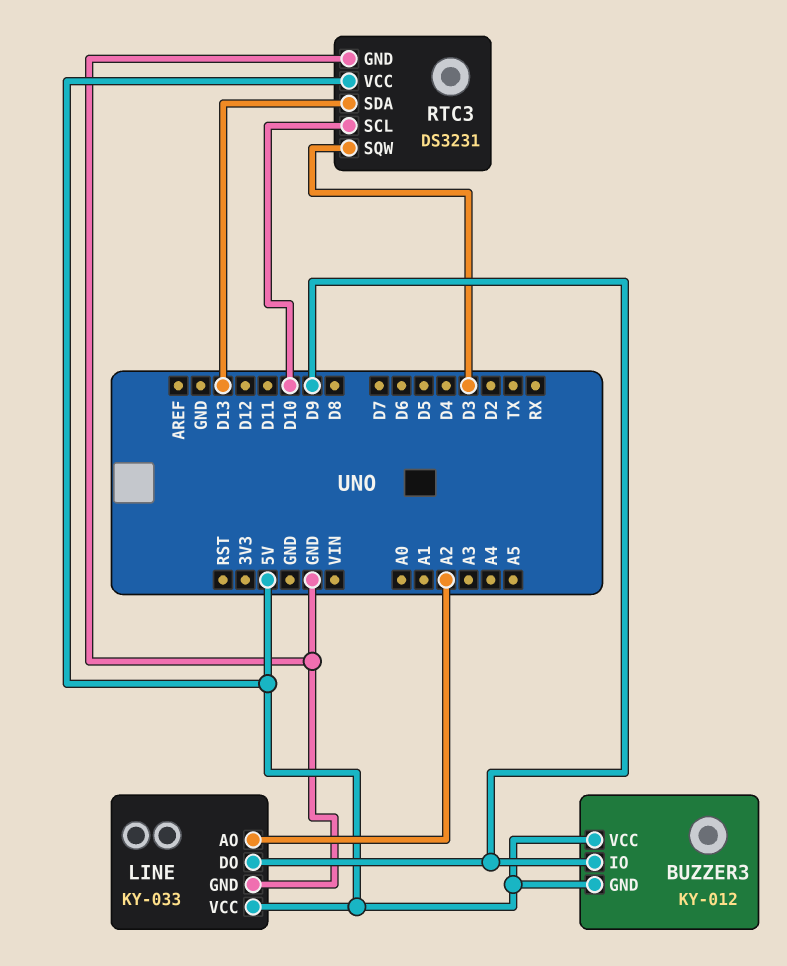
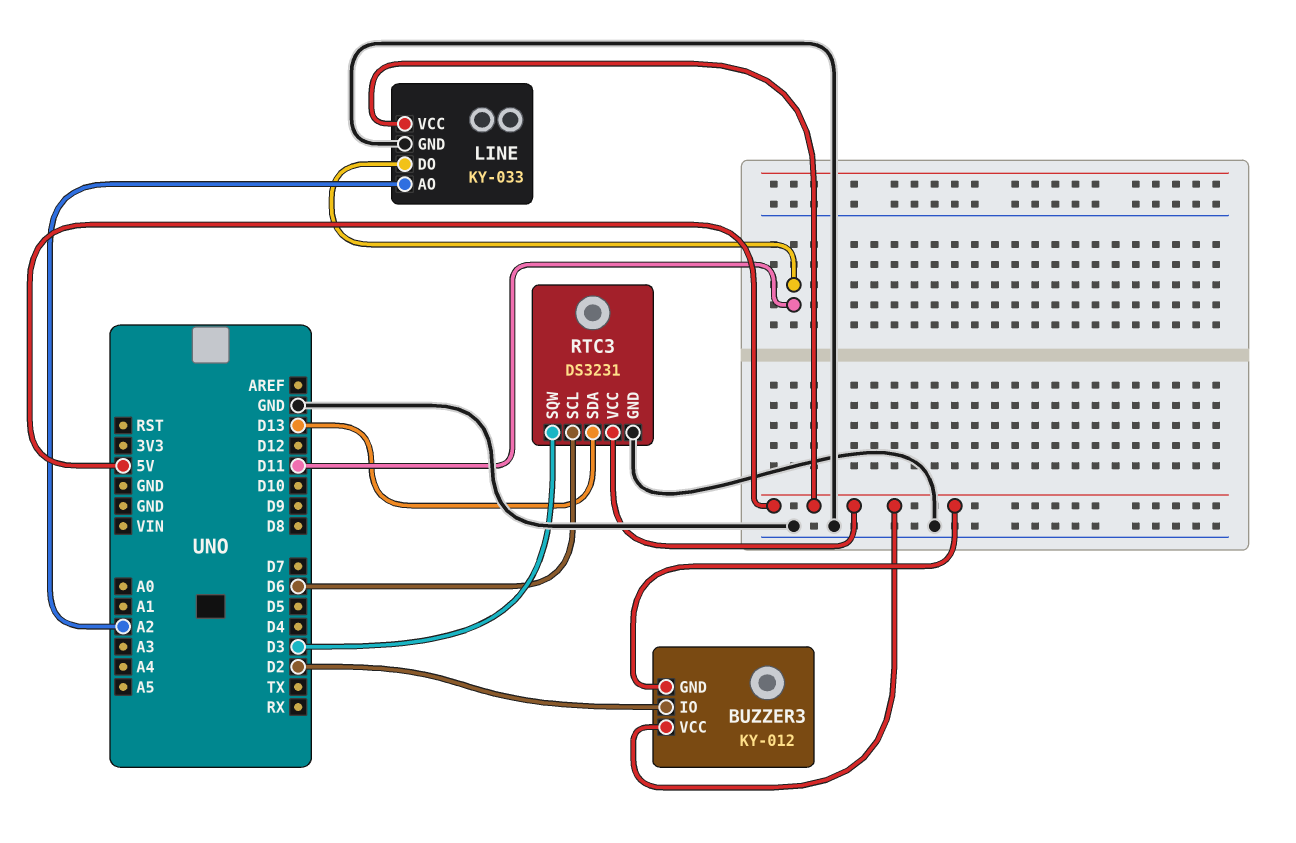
BUZZER3 pin IO: D9 -> D2
LINE pin DO: D9 -> D11
RTC3 pin SCL: D10 -> D6

